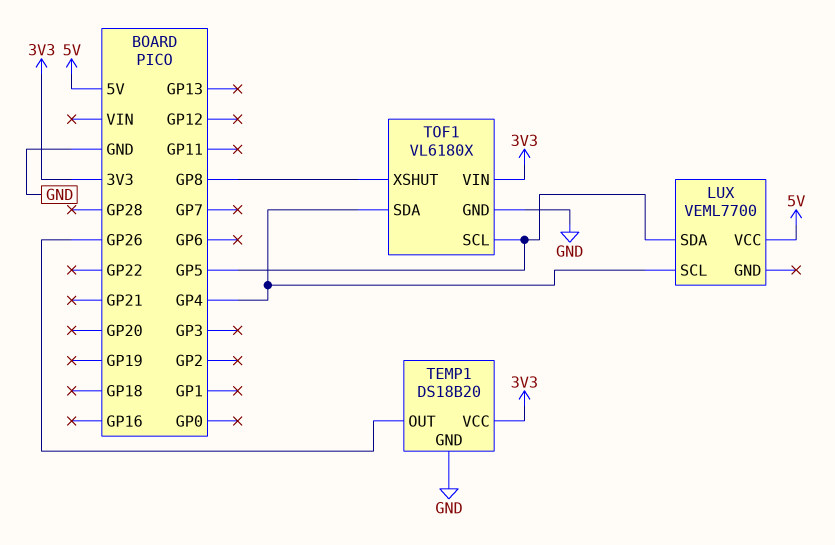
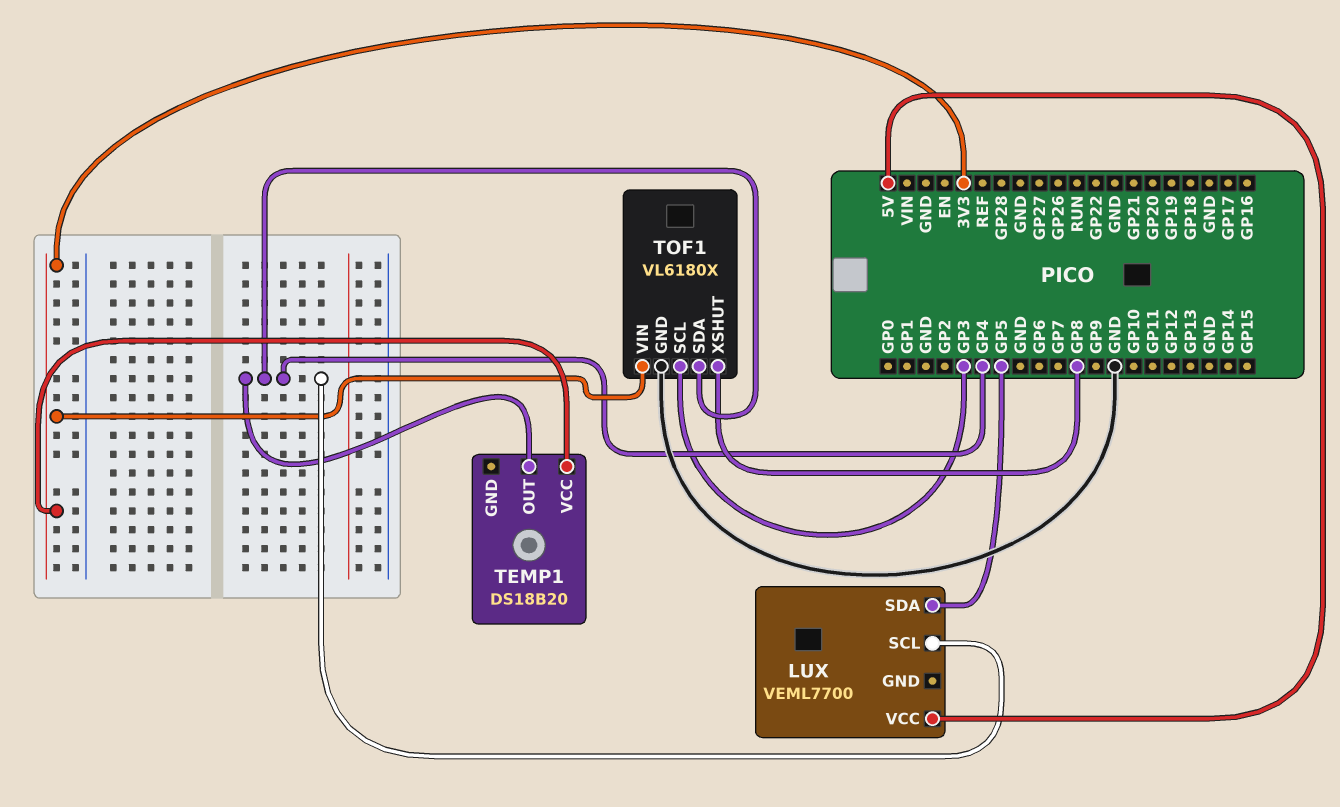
TEMP1 pin GND: GND -> none
TEMP1 pin OUT: GP26 -> GP4
TOF1 pin SCL: GP5 -> GP3

